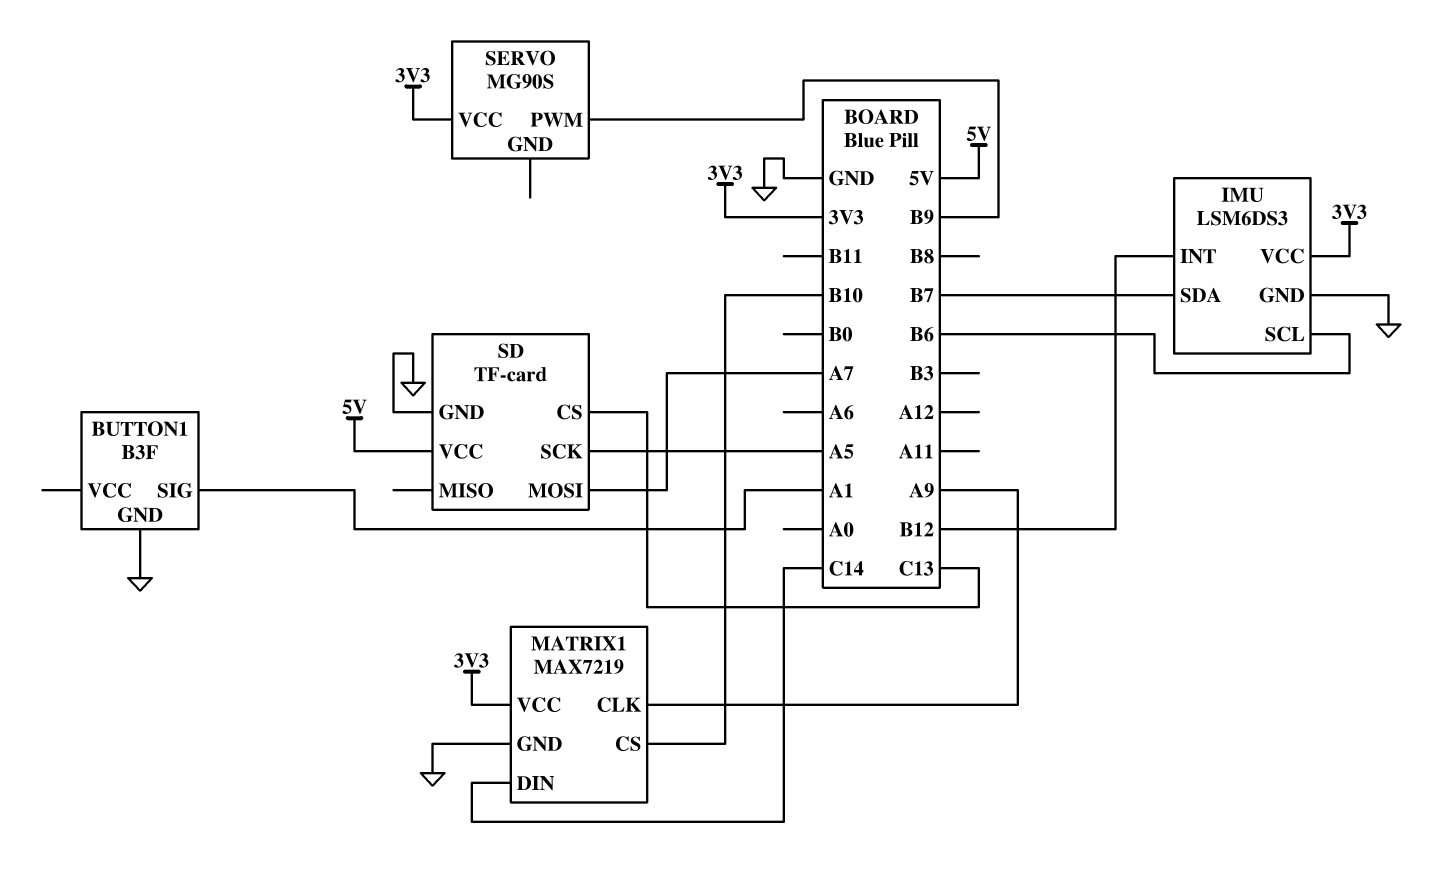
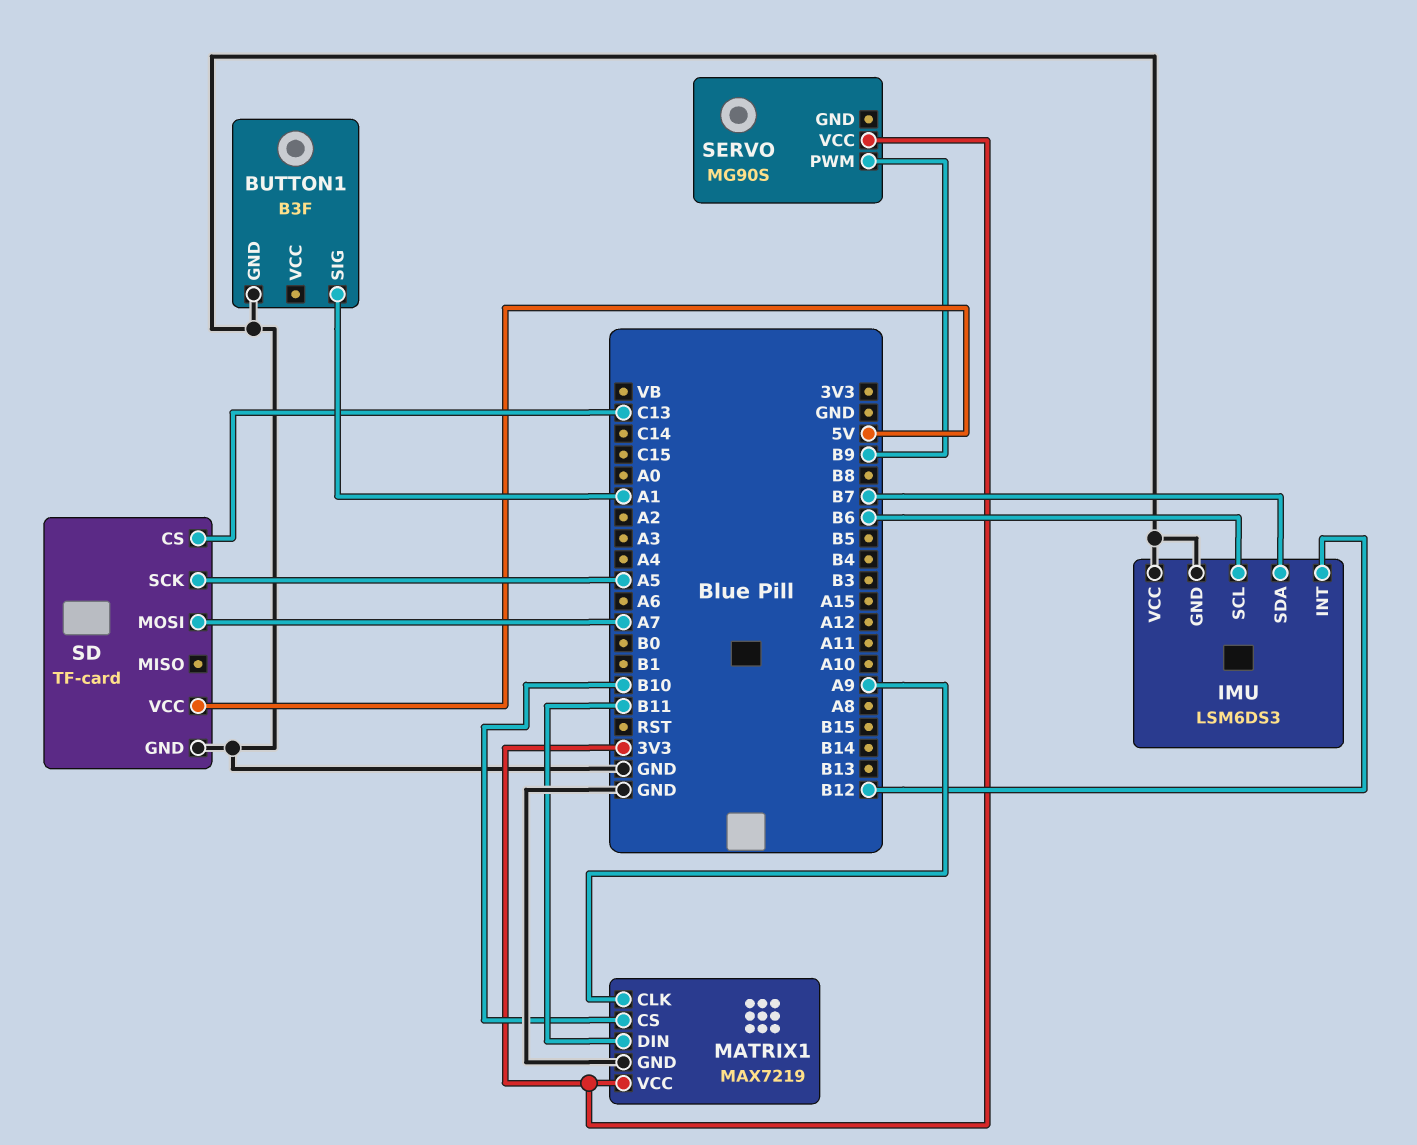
IMU pin VCC: 3V3 -> GND
MATRIX1 pin DIN: C14 -> B11

